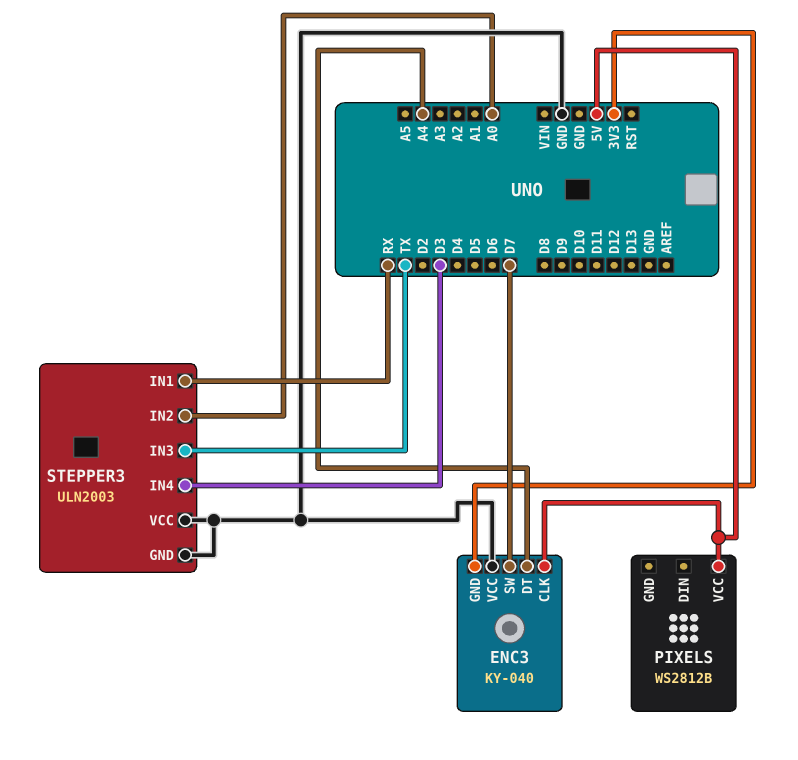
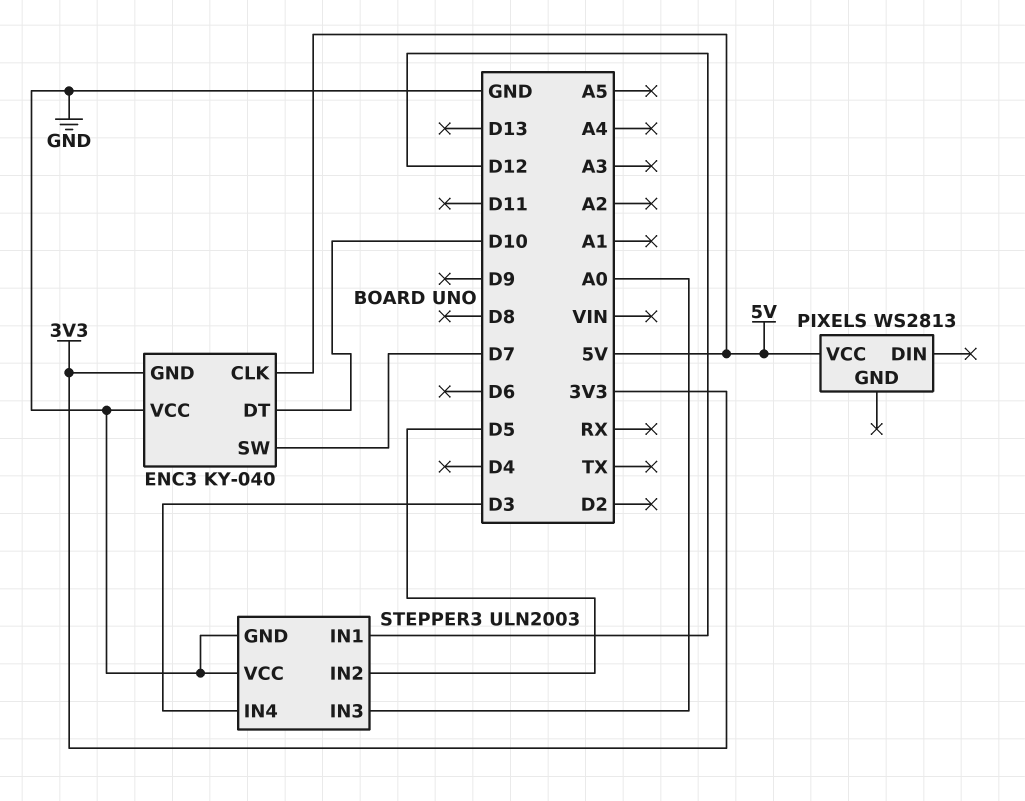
ENC3 pin DT: A4 -> D10
PIXELS: WS2812B -> WS2813
STEPPER3 pin IN1: RX -> D12
STEPPER3 pin IN2: A0 -> D5
STEPPER3 pin IN3: TX -> A0

